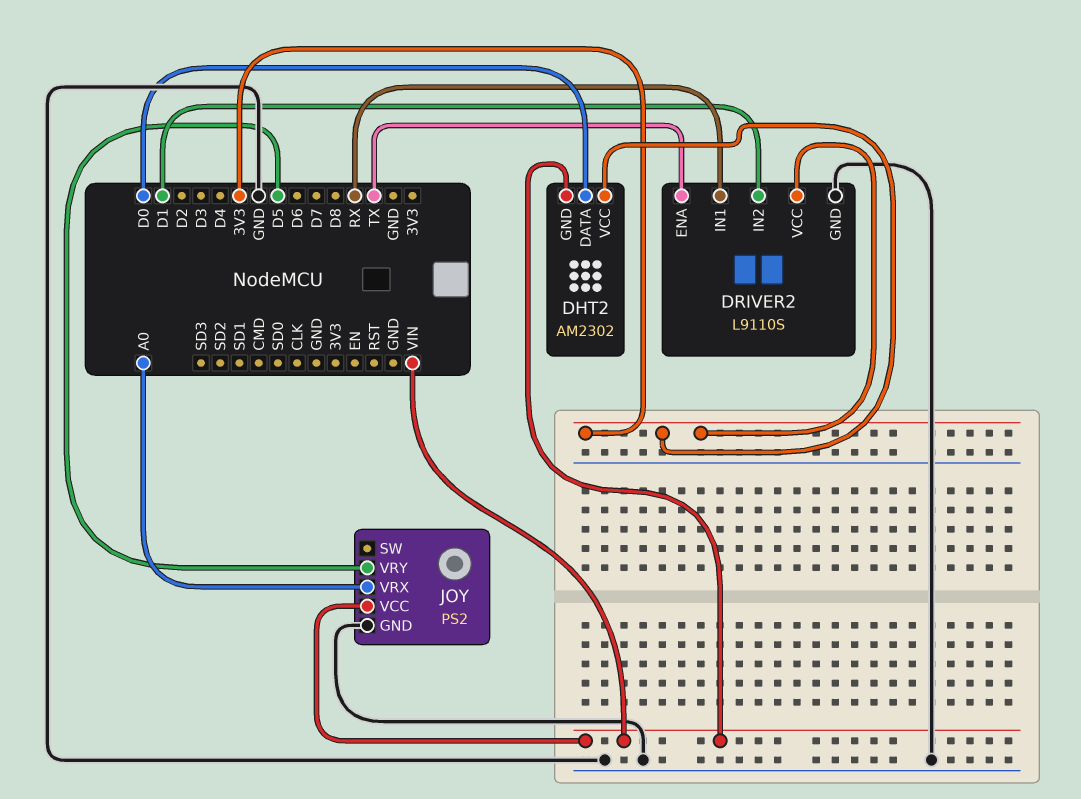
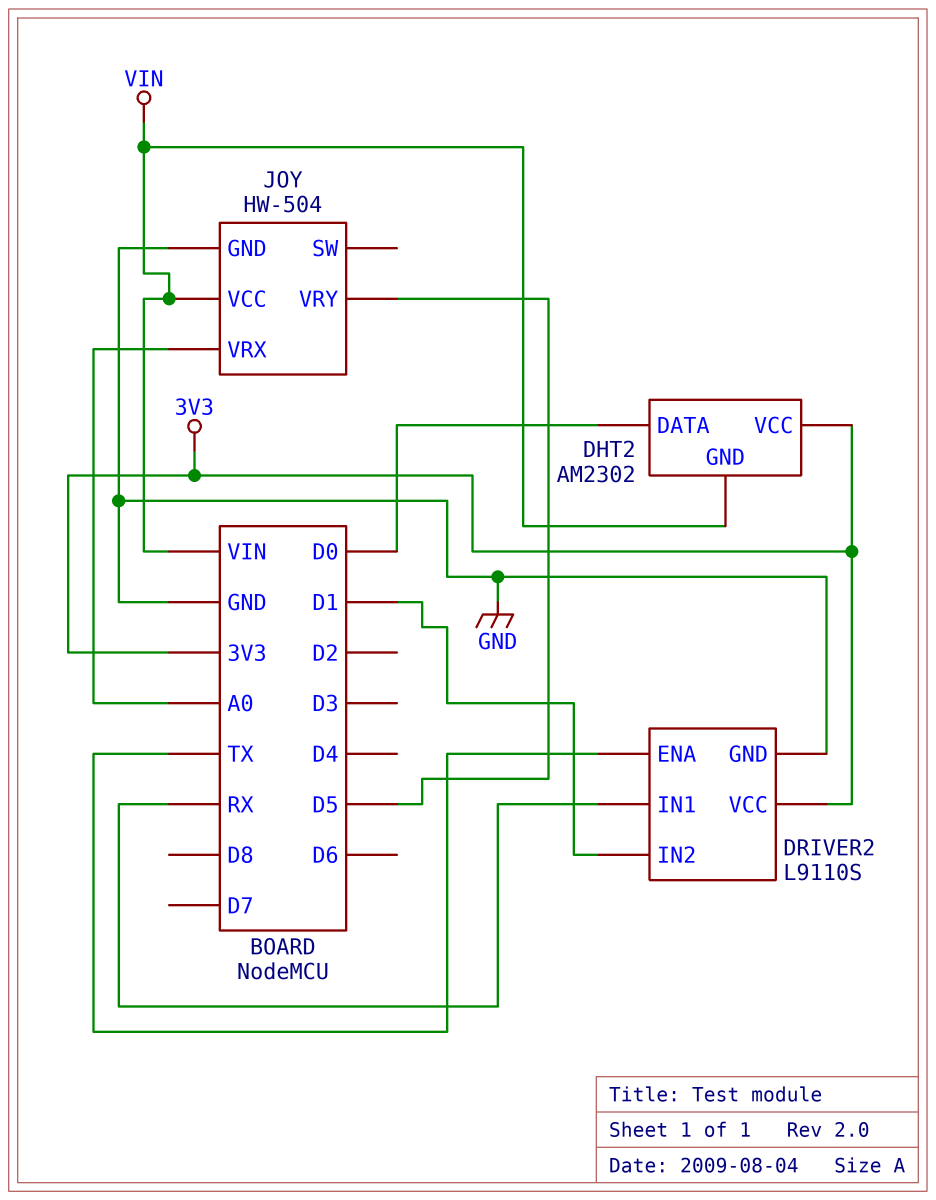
JOY: PS2 -> HW-504

